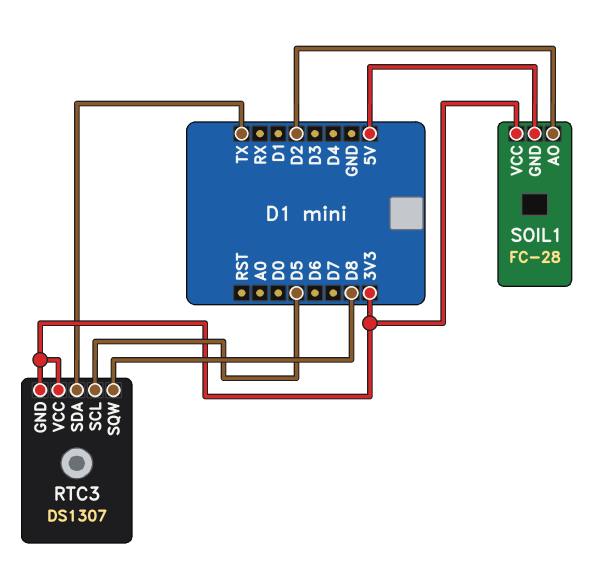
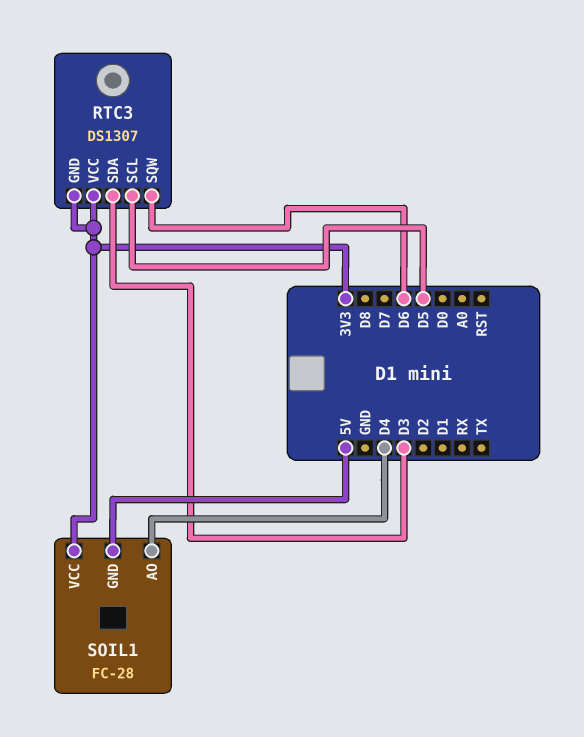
RTC3 pin SDA: TX -> D3
RTC3 pin SQW: D8 -> D6
SOIL1 pin AO: D2 -> D4

